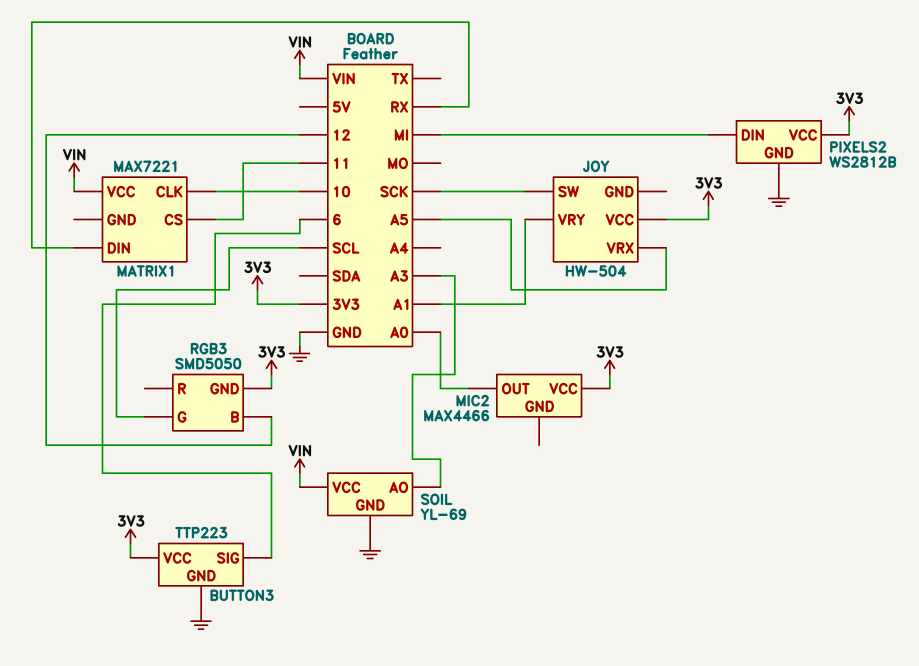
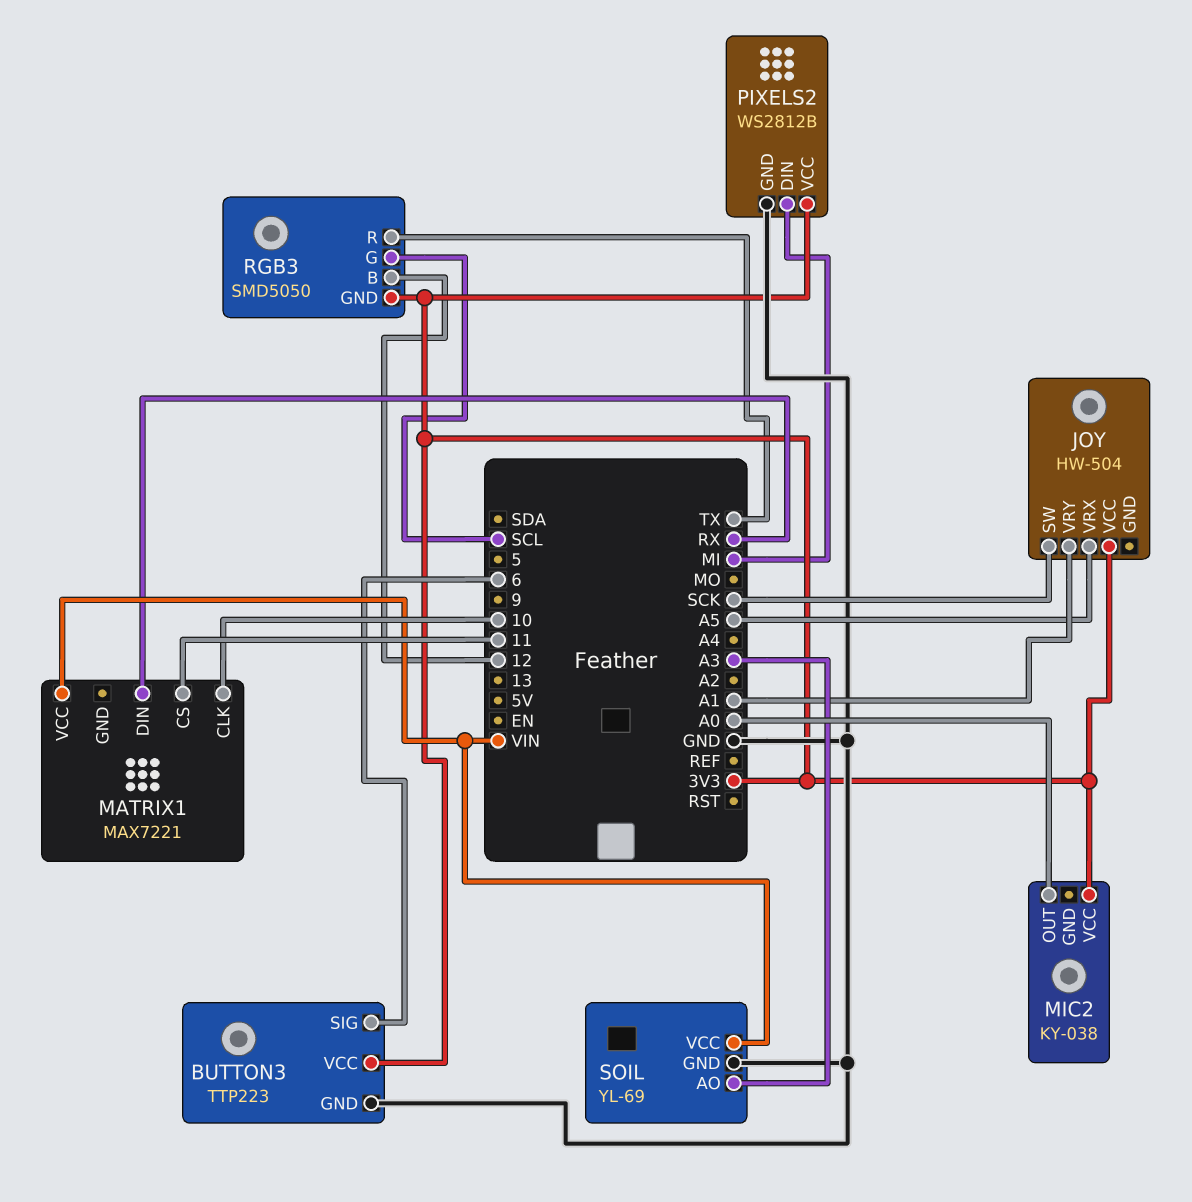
MIC2: MAX4466 -> KY-038
RGB3 pin R: none -> TX

